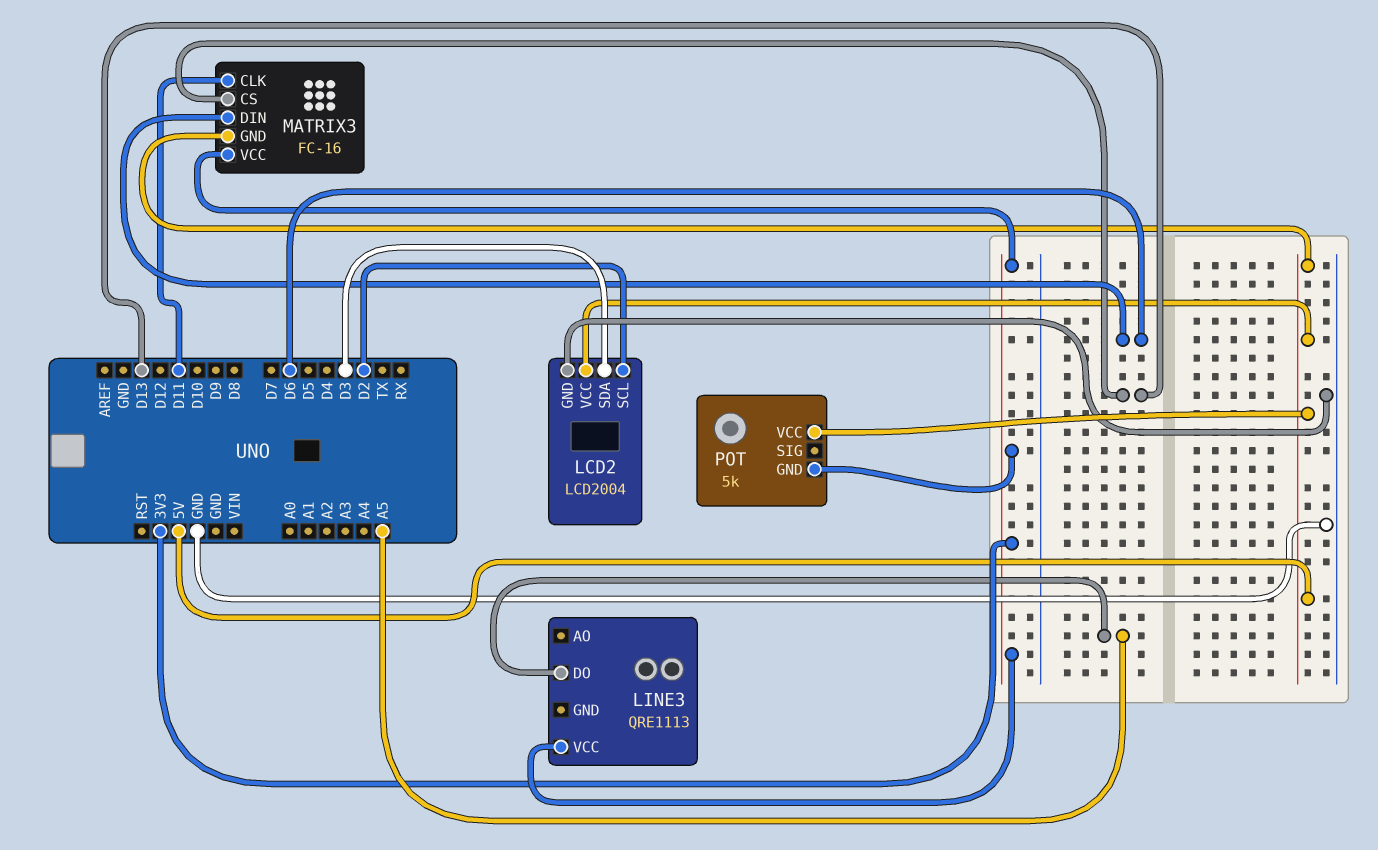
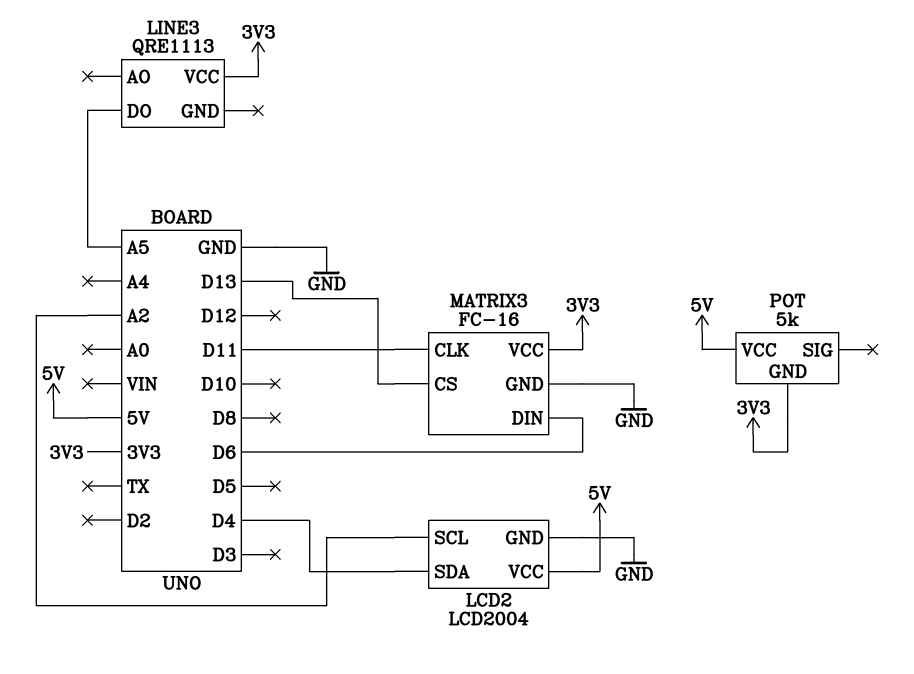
LCD2 pin SCL: D2 -> A2
LCD2 pin SDA: D3 -> D4
MATRIX3 pin GND: 5V -> GND

